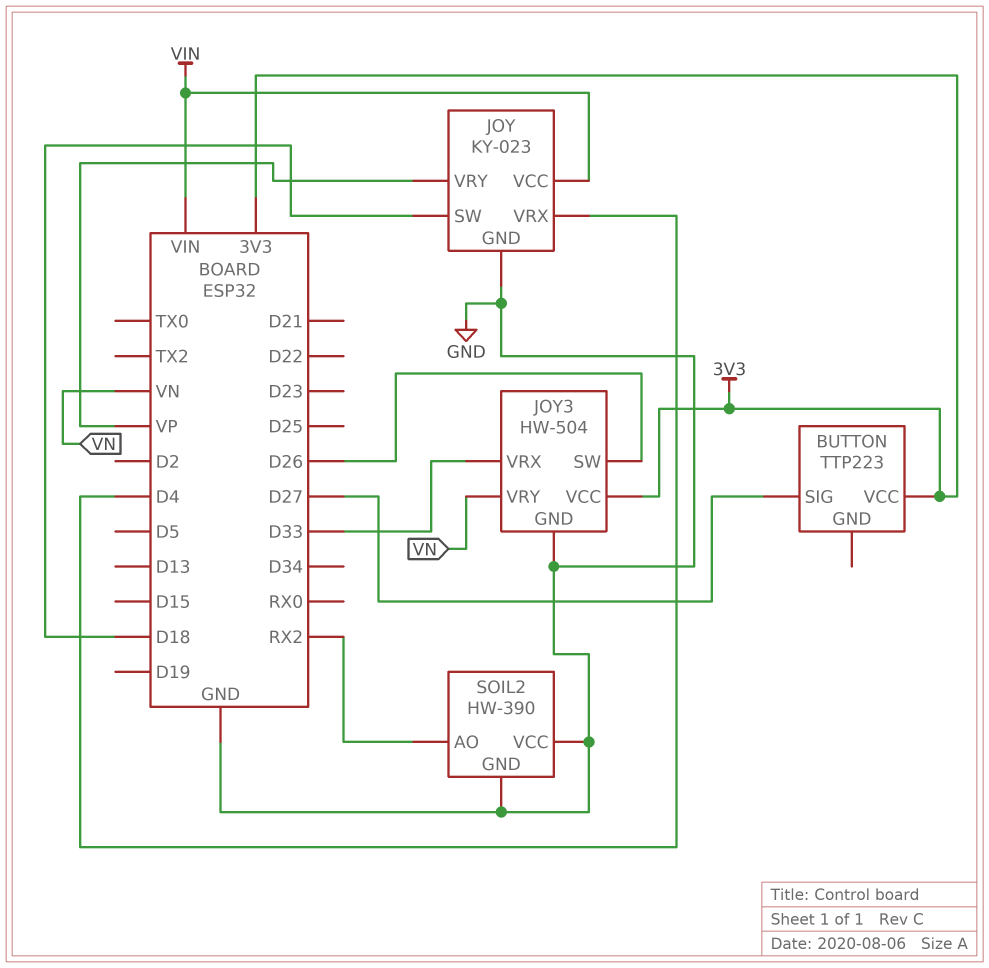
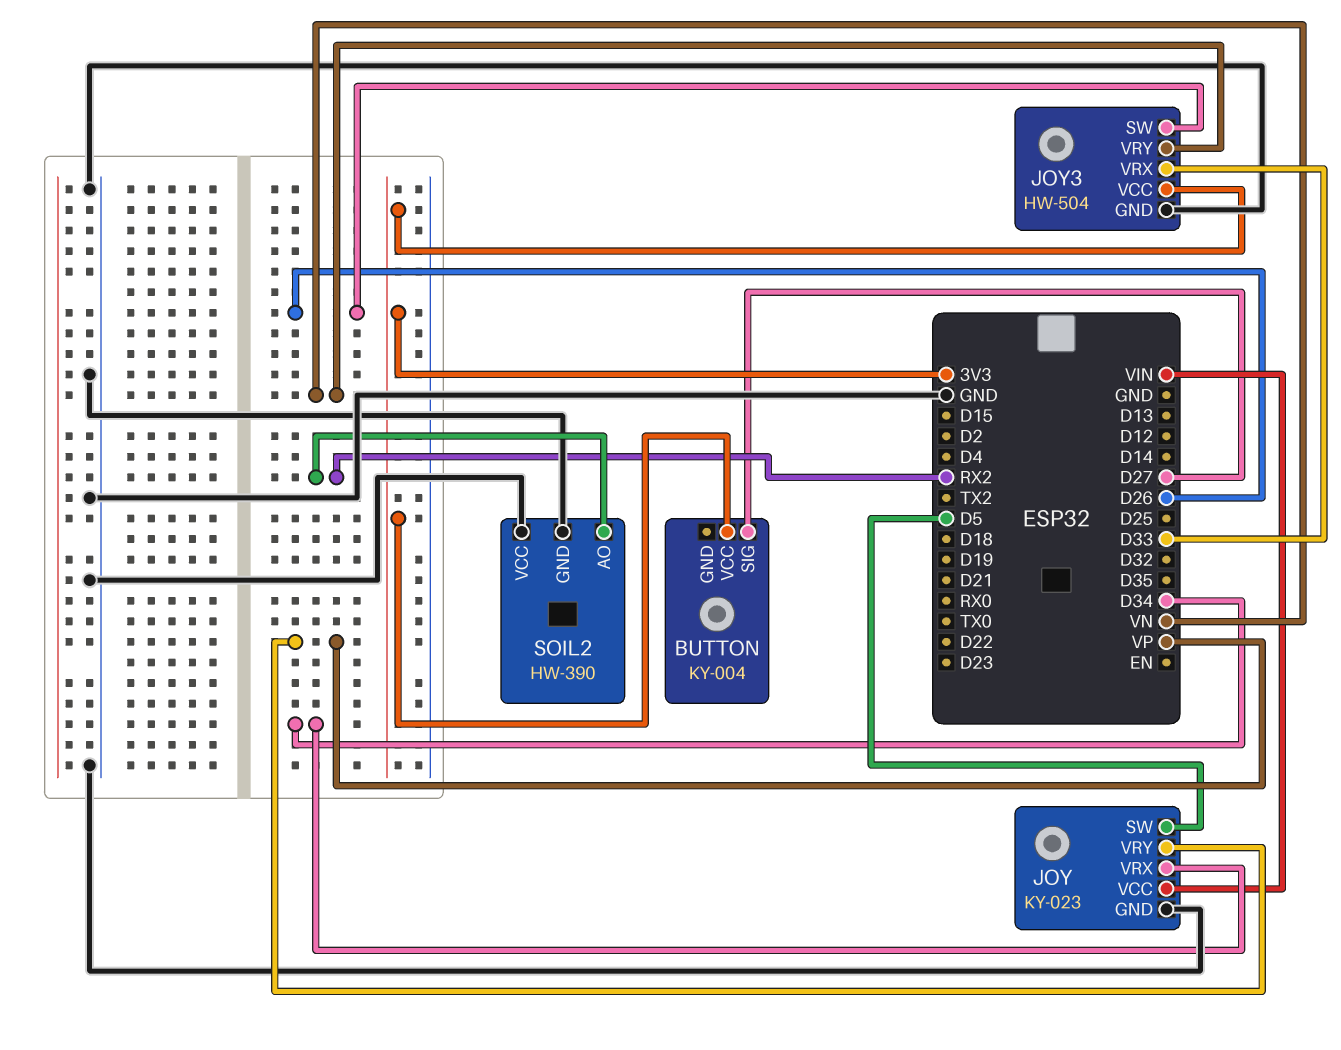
BUTTON: TTP223 -> KY-004
JOY pin SW: D18 -> D5
JOY pin VRX: D4 -> D34

